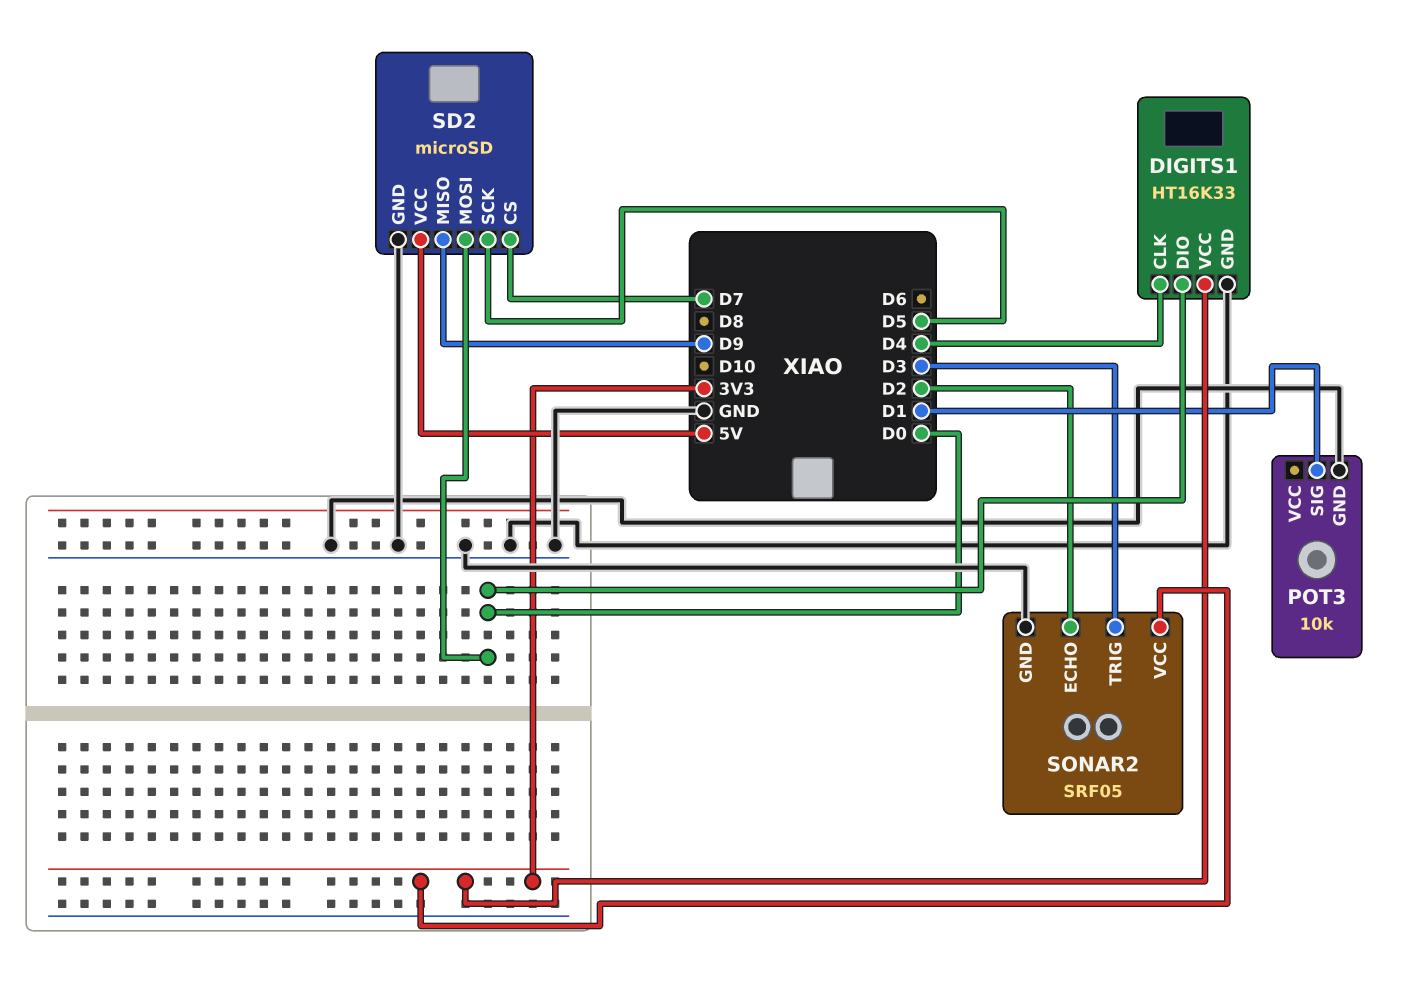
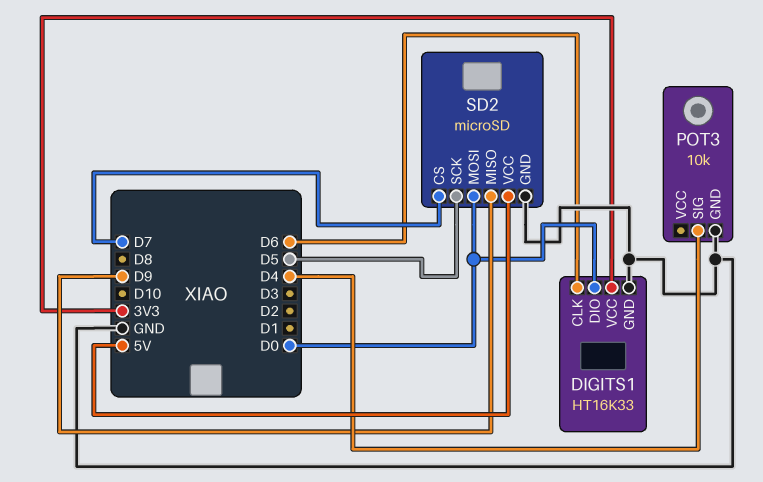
DIGITS1 pin CLK: D4 -> D6
POT3 pin SIG: D1 -> D4
SONAR2: SRF05 -> none
SONAR2 pin ECHO: D2 -> none
SONAR2 pin GND: GND -> none
SONAR2 pin TRIG: D3 -> none
SONAR2 pin VCC: 3V3 -> none

